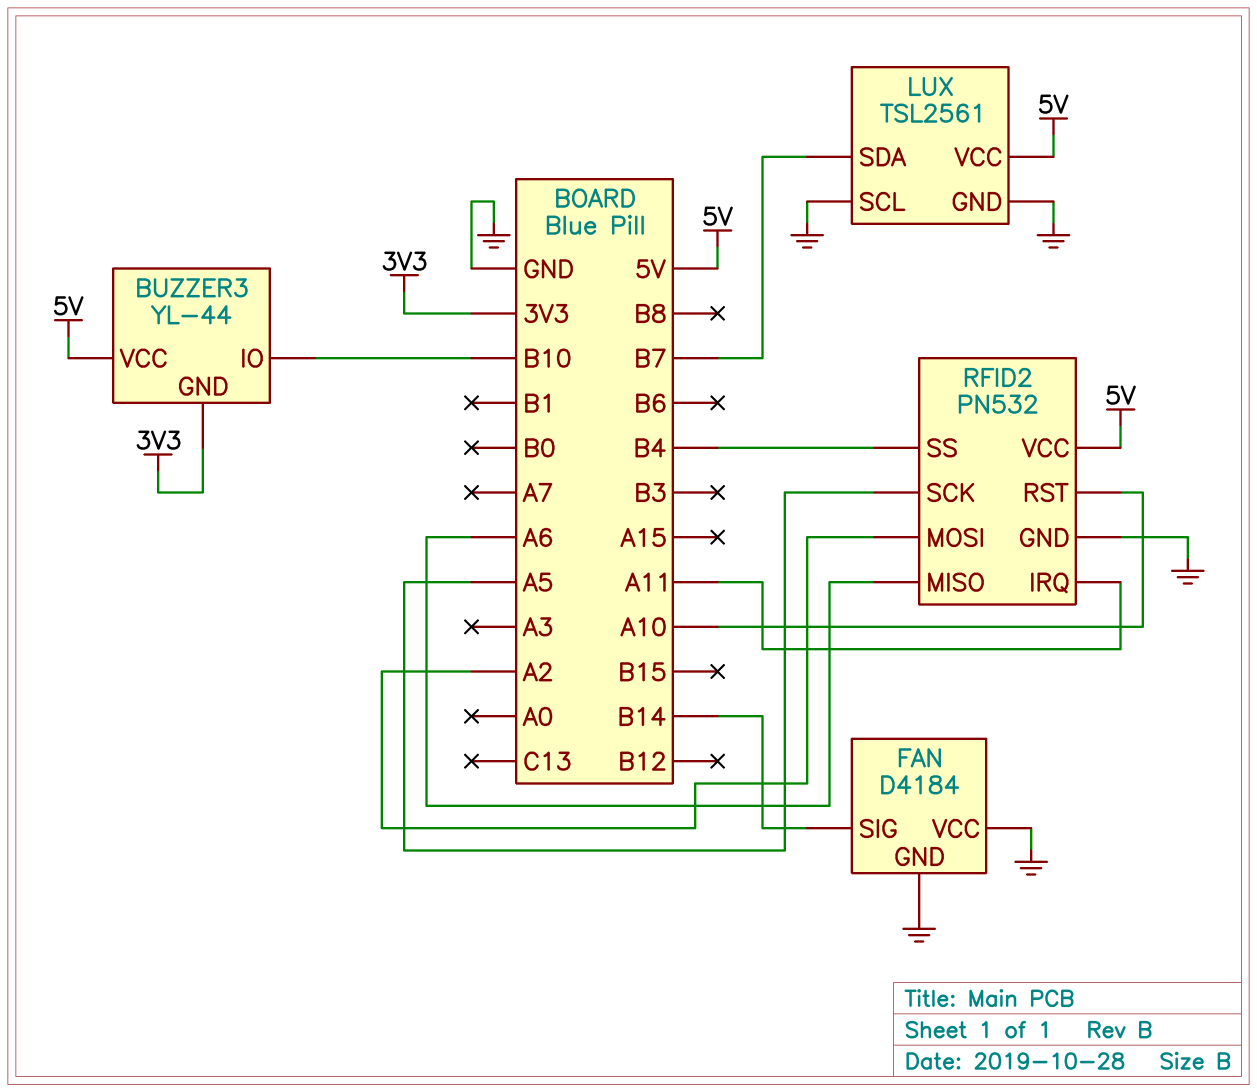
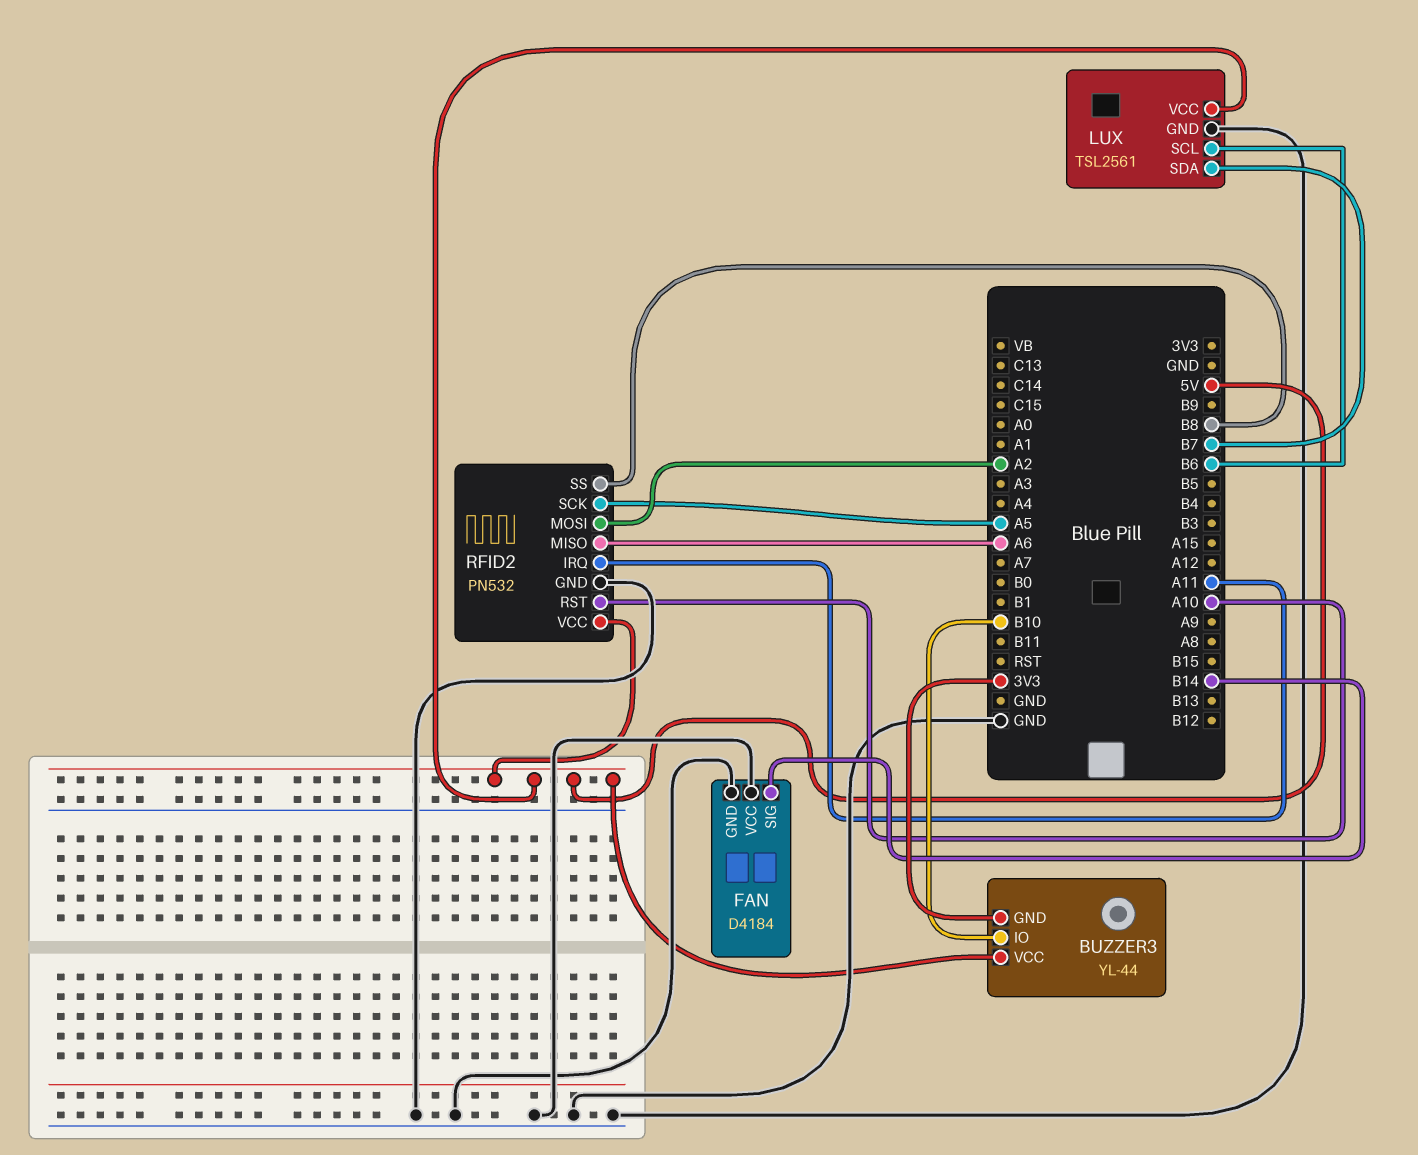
LUX pin SCL: GND -> B6
RFID2 pin SS: B4 -> B8

